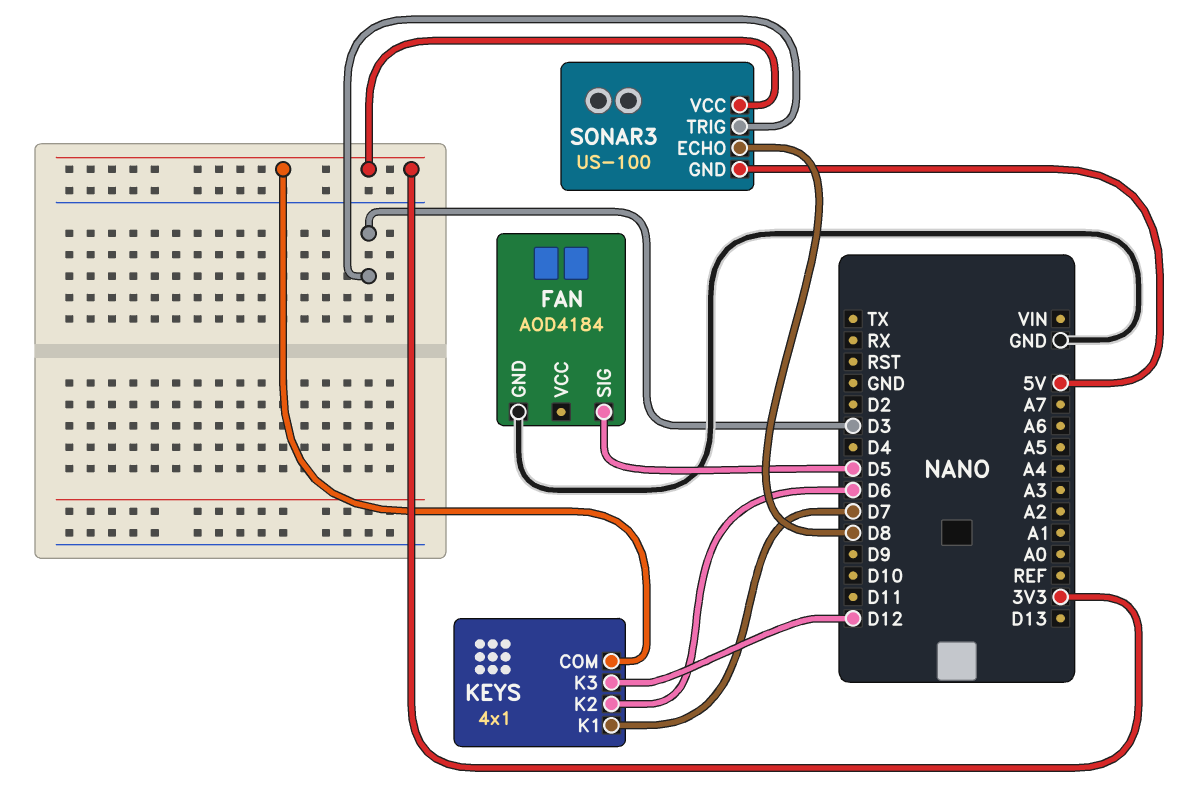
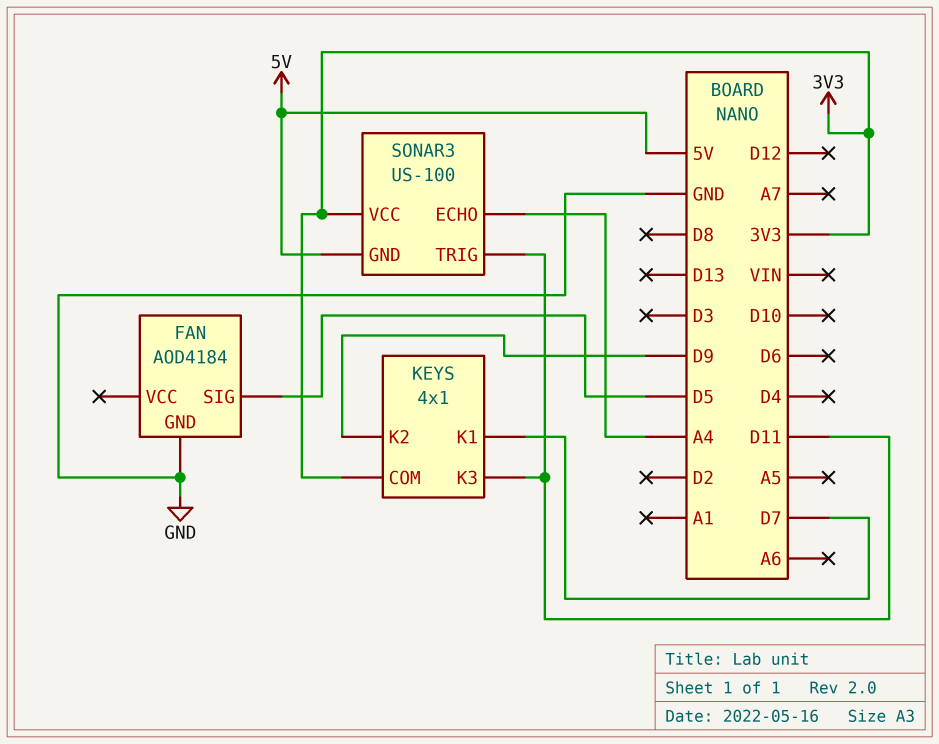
KEYS pin K2: D6 -> D9
KEYS pin K3: D12 -> D11
SONAR3 pin ECHO: D8 -> A4
SONAR3 pin TRIG: D3 -> D11

